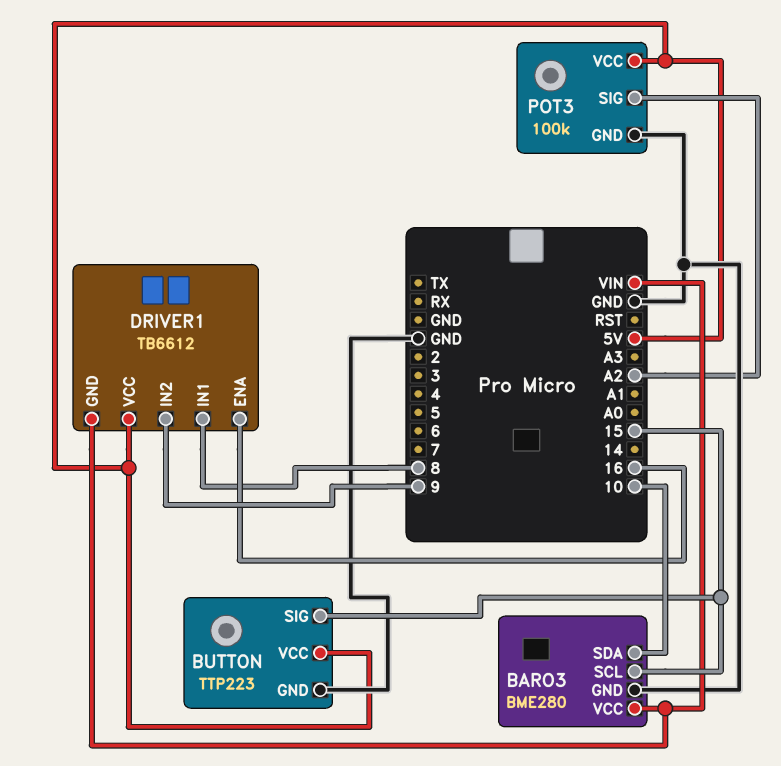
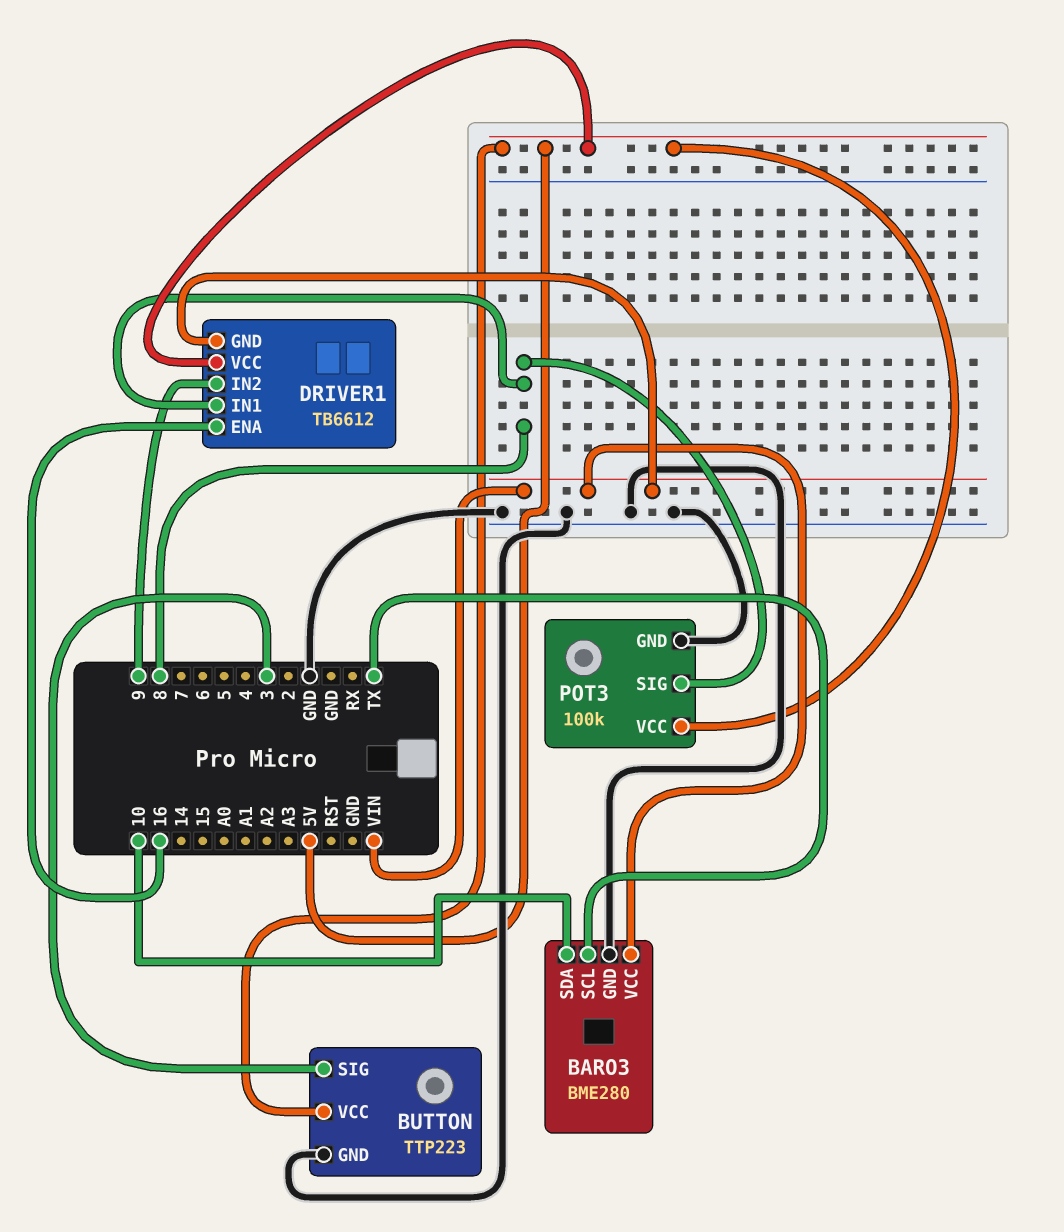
BARO3 pin SCL: 15 -> TX
BUTTON pin SIG: 15 -> 3
POT3 pin SIG: A2 -> 8

